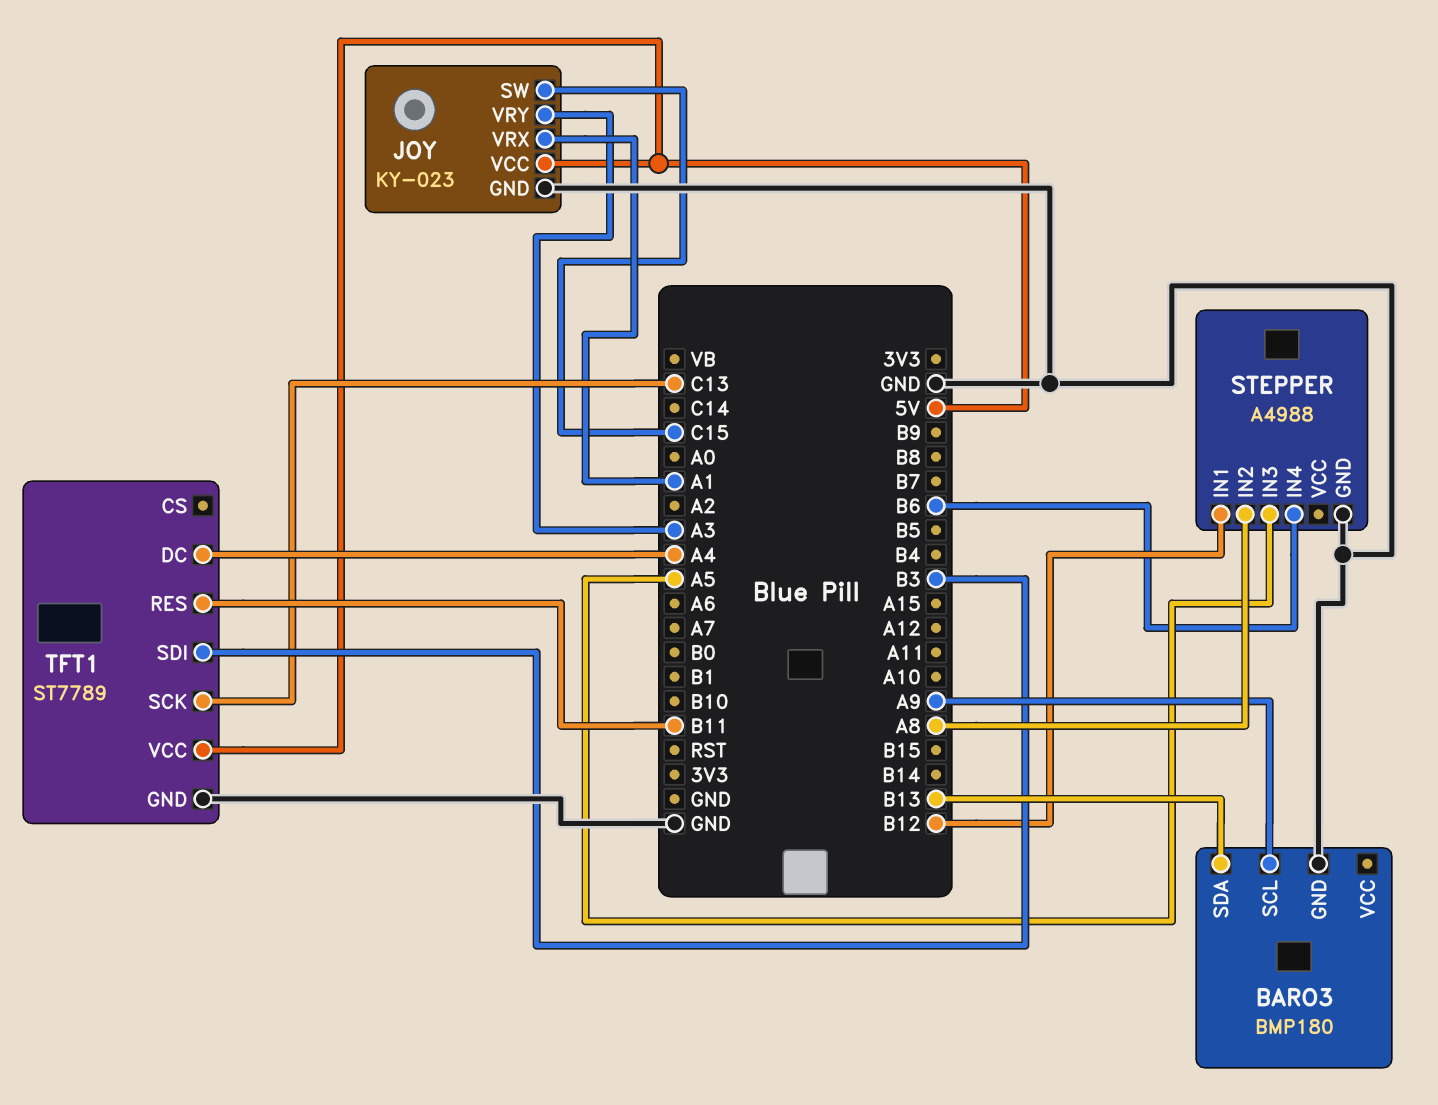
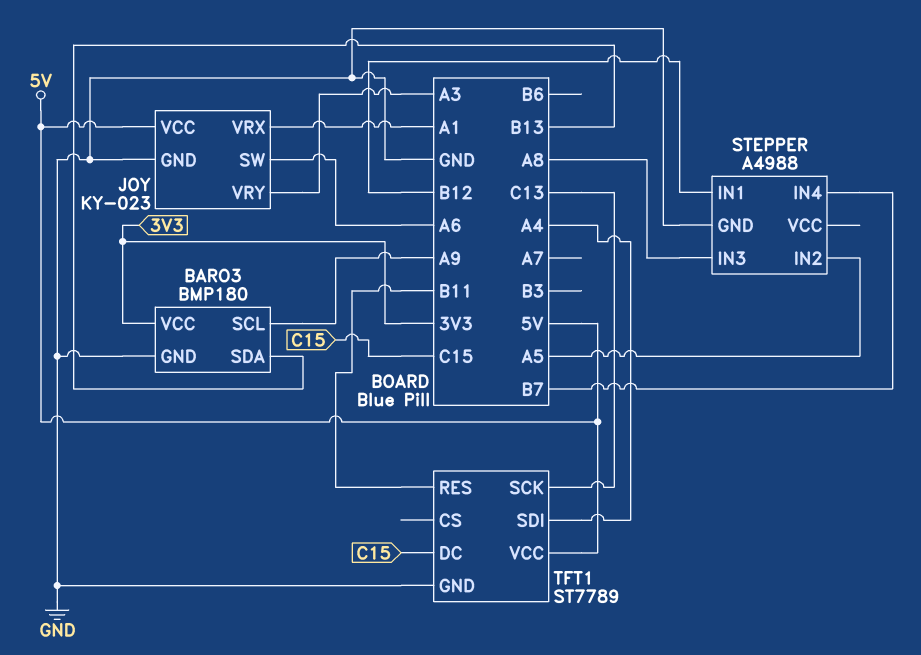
BARO3 pin VCC: none -> 3V3
JOY pin SW: C15 -> A6
STEPPER pin IN2: A8 -> A5
STEPPER pin IN3: A5 -> A8
STEPPER pin IN4: B6 -> B7
TFT1 pin DC: A4 -> C15
TFT1 pin SDI: B3 -> A4

